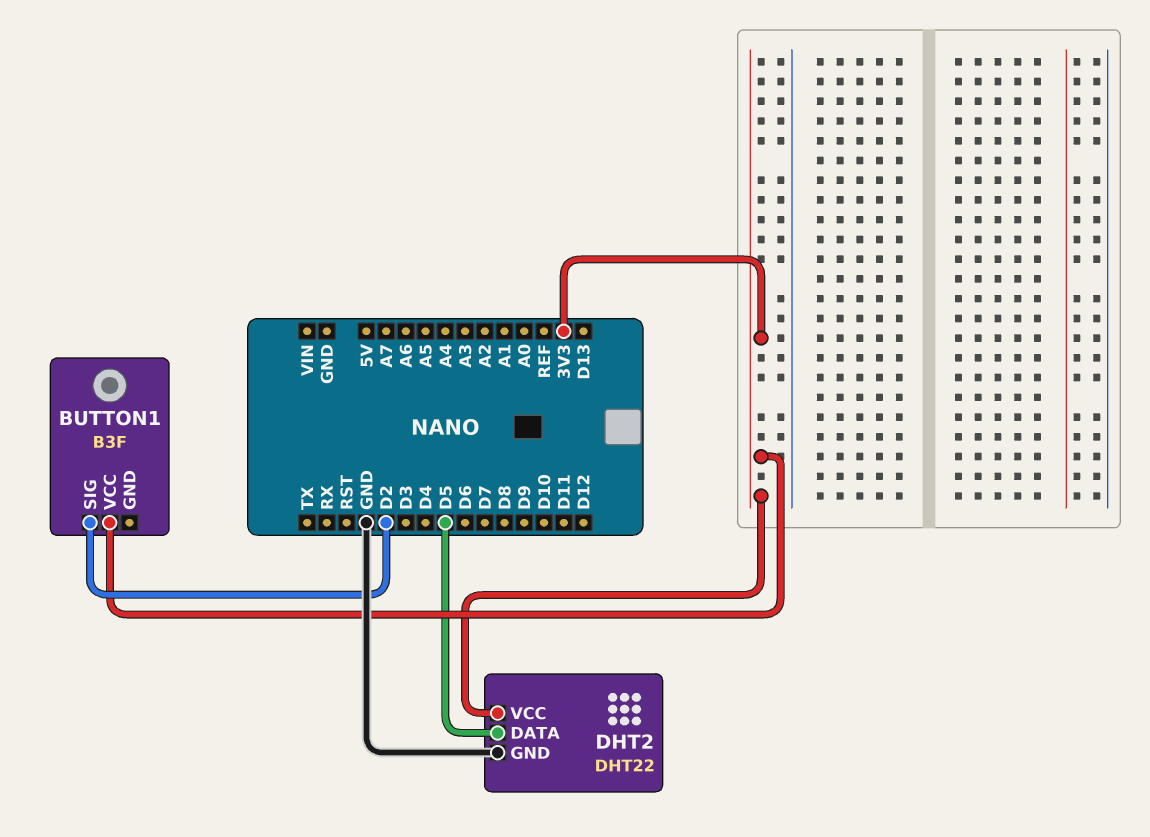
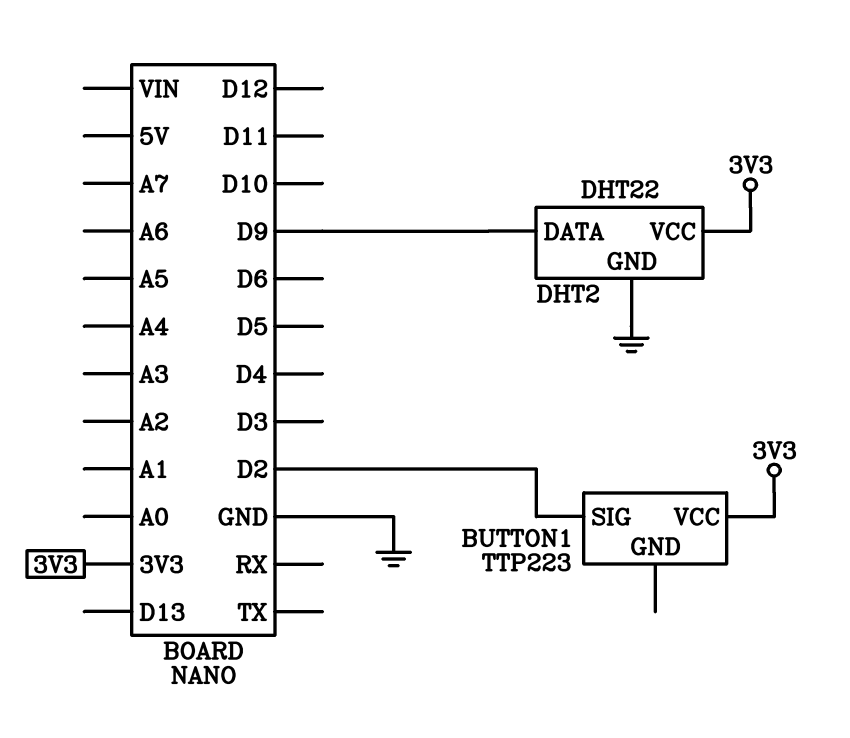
BUTTON1: B3F -> TTP223
DHT2 pin DATA: D5 -> D9

